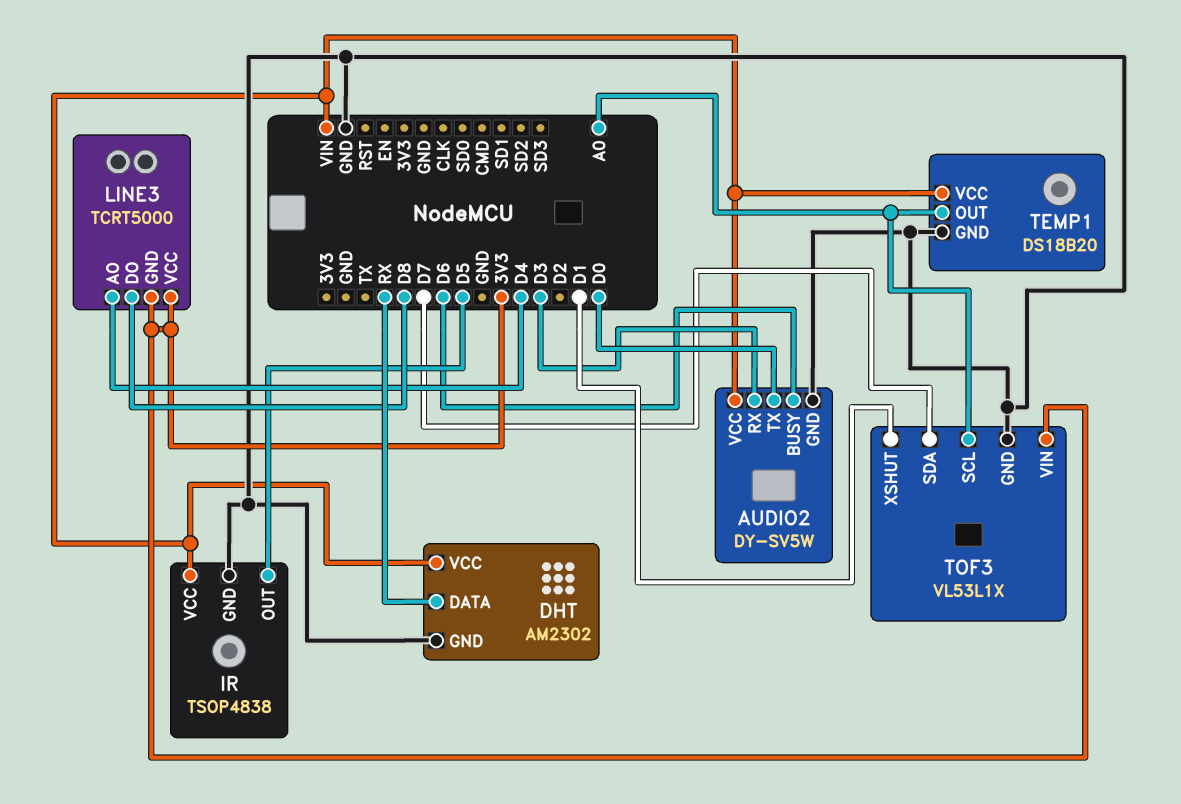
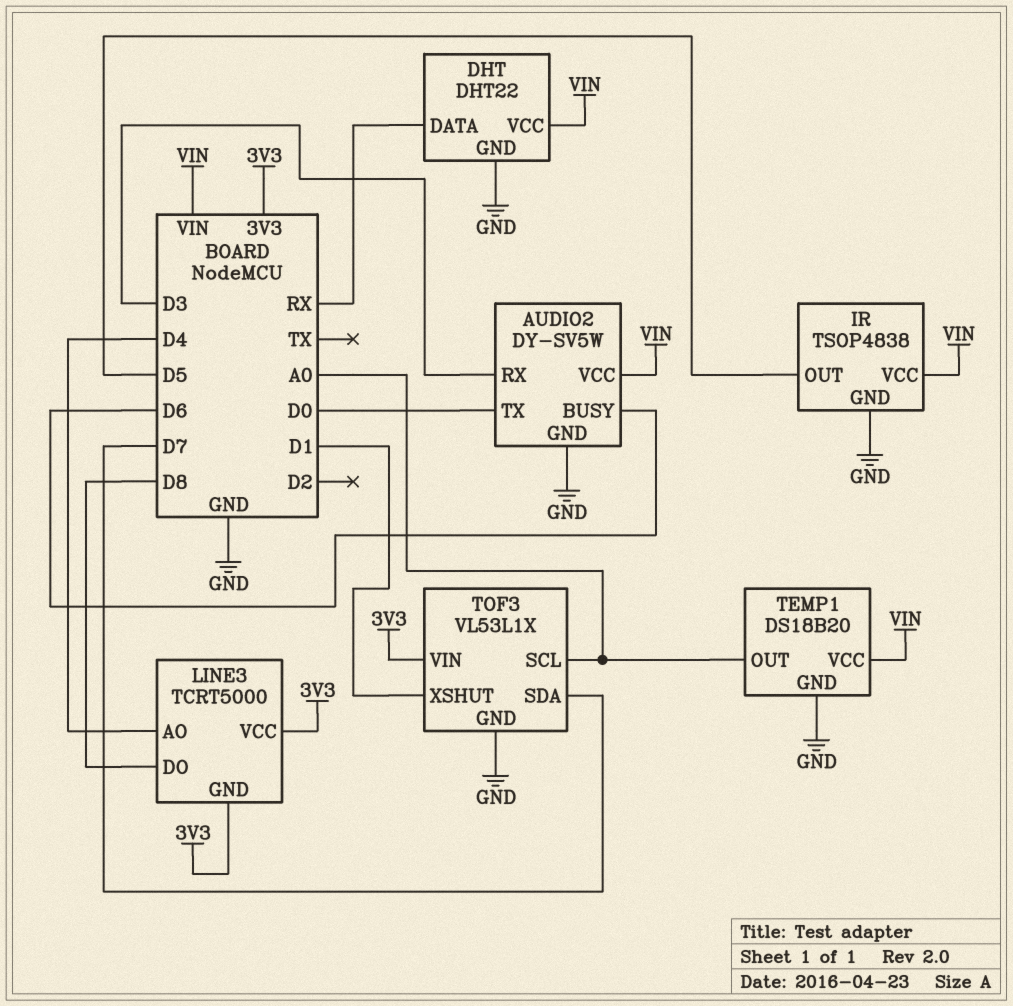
DHT: AM2302 -> DHT22

